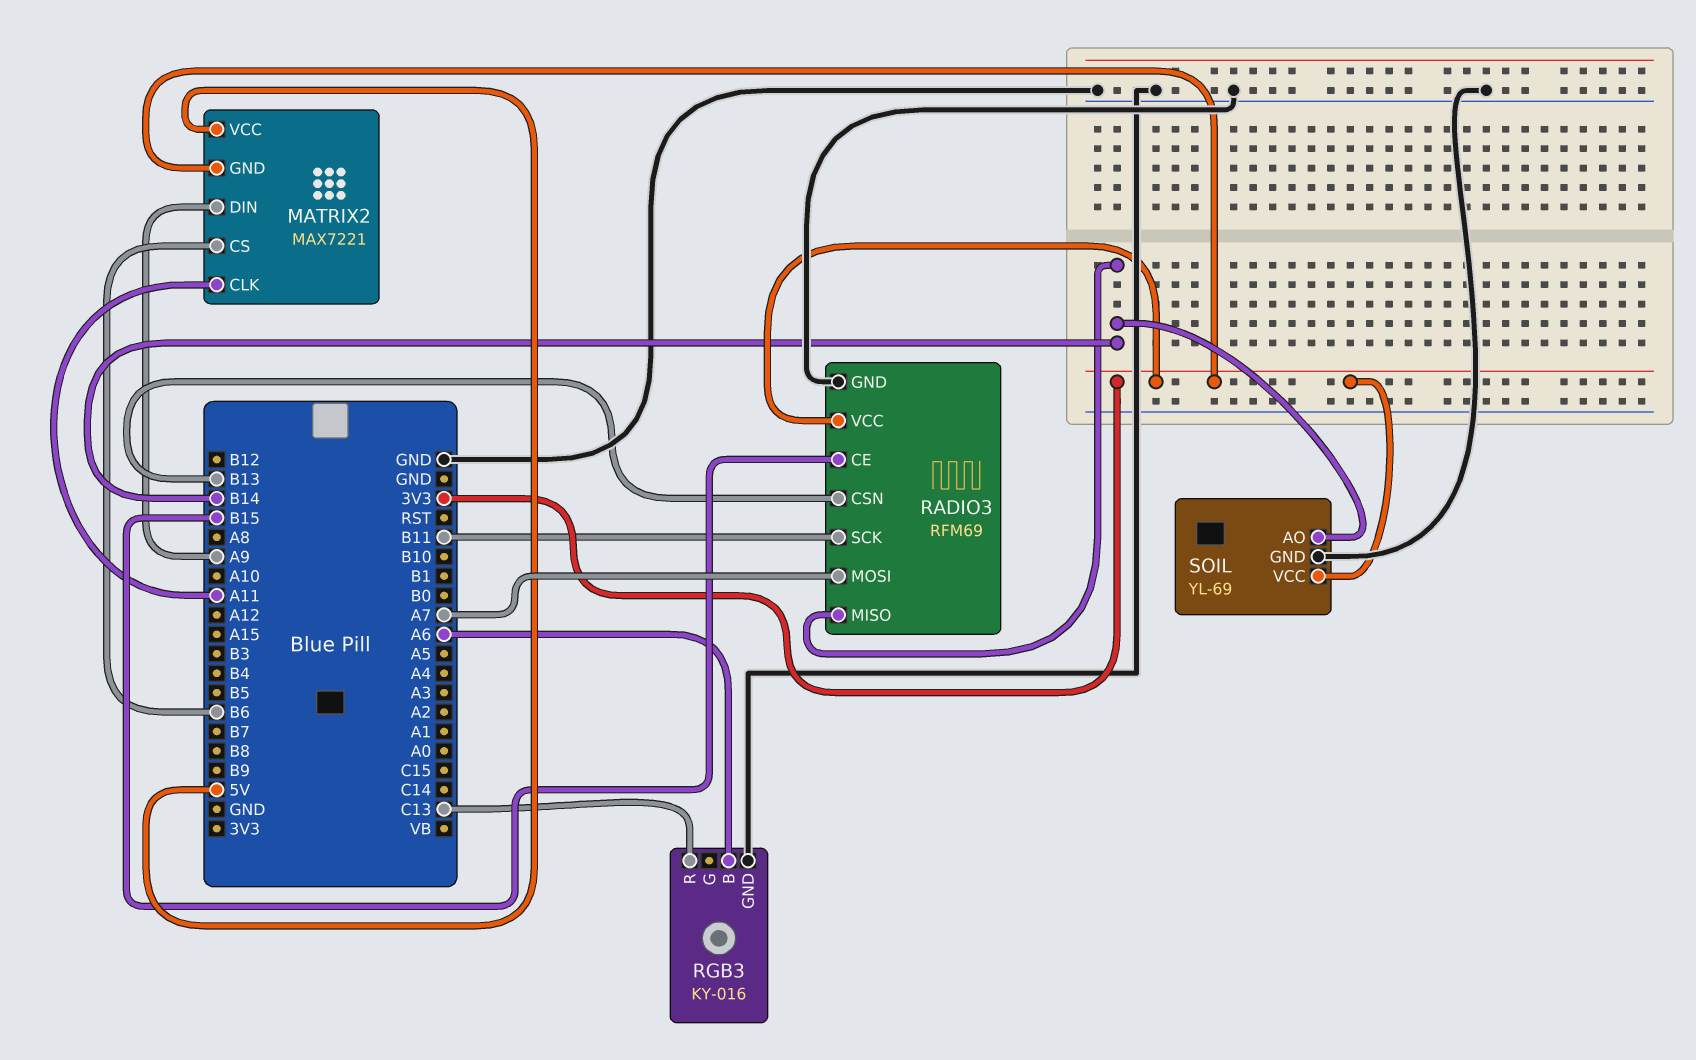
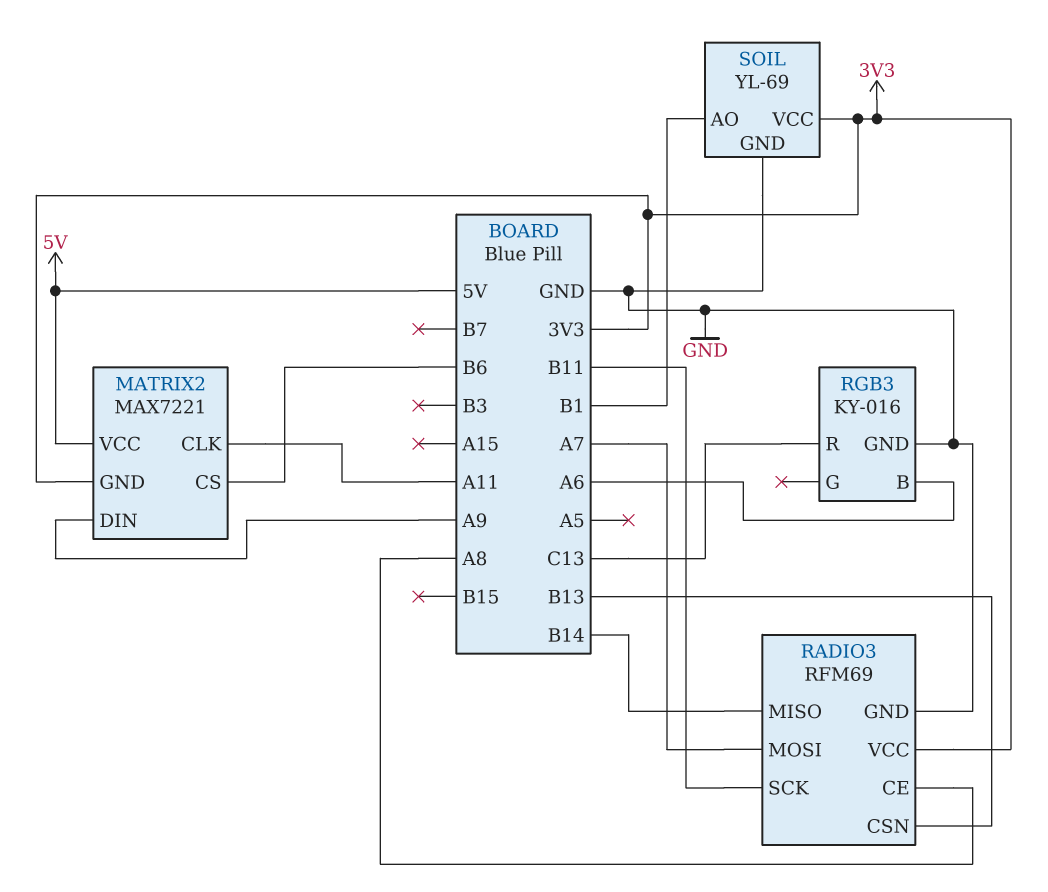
RADIO3 pin CE: B15 -> A8
SOIL pin AO: B14 -> B1

